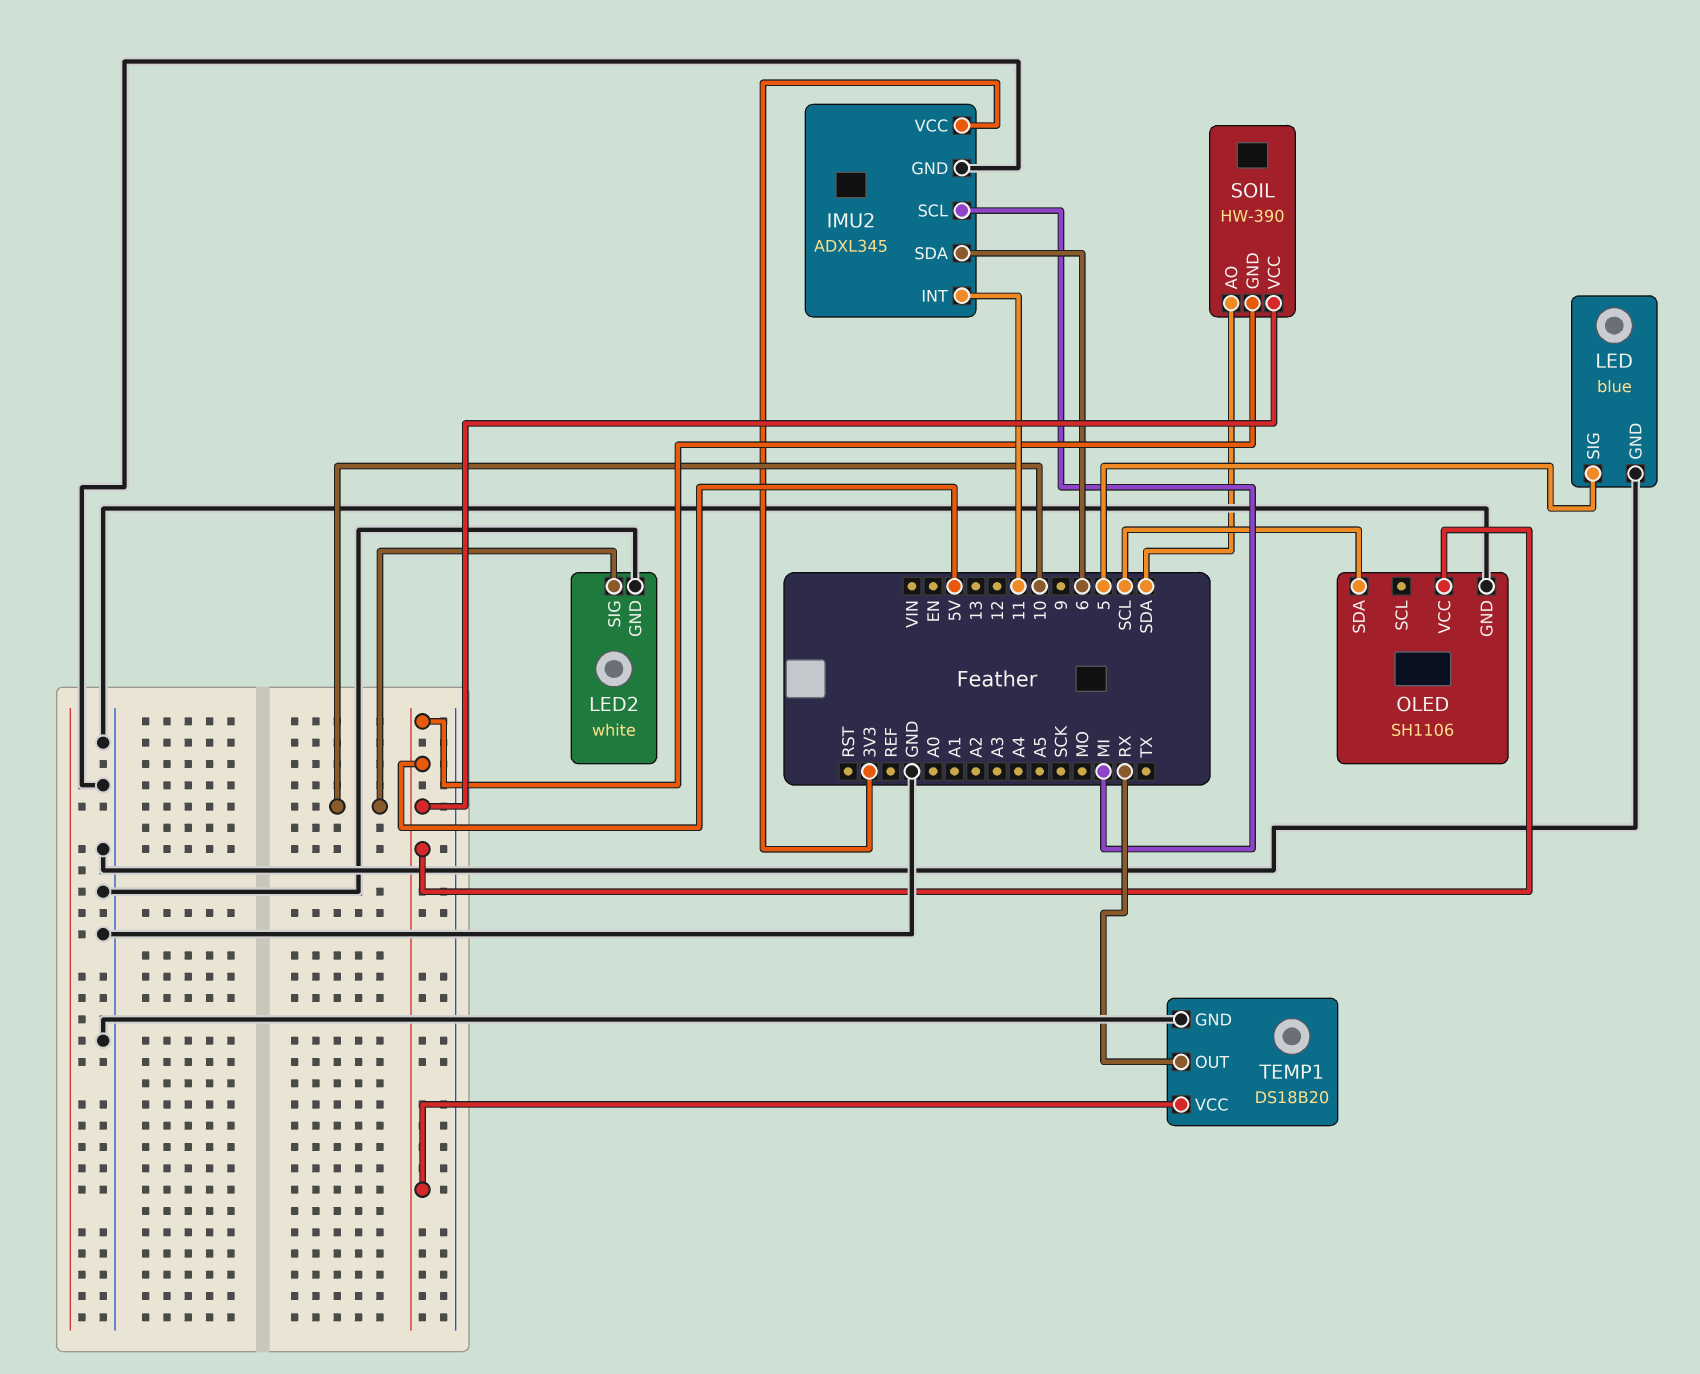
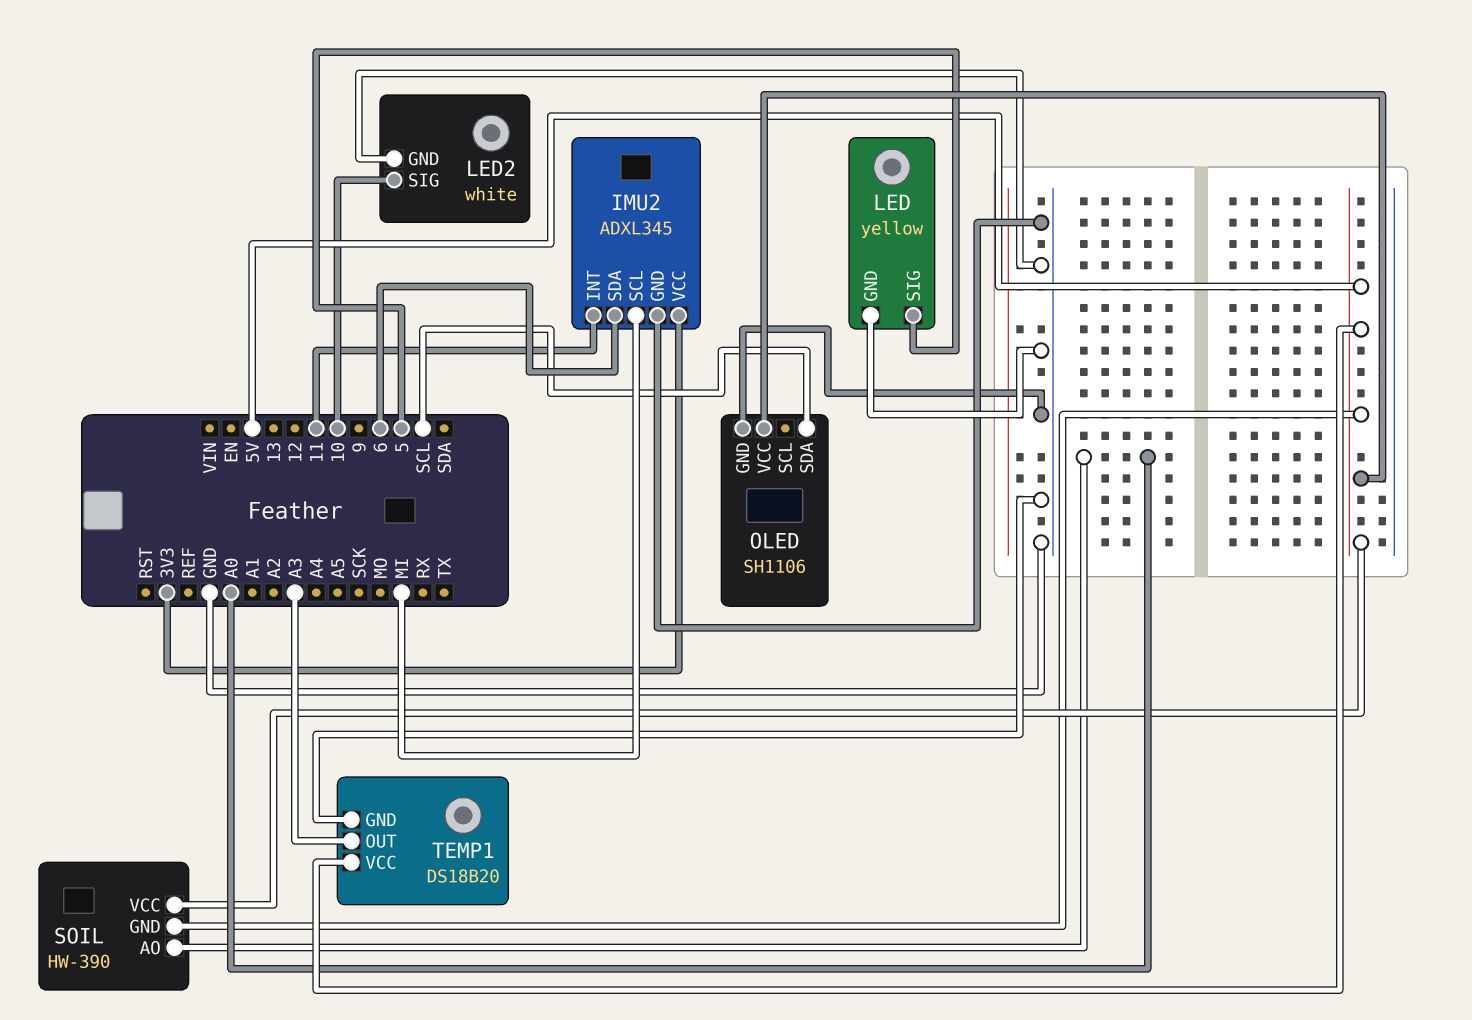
LED: blue -> yellow
SOIL pin AO: SDA -> A0
TEMP1 pin OUT: RX -> A3

